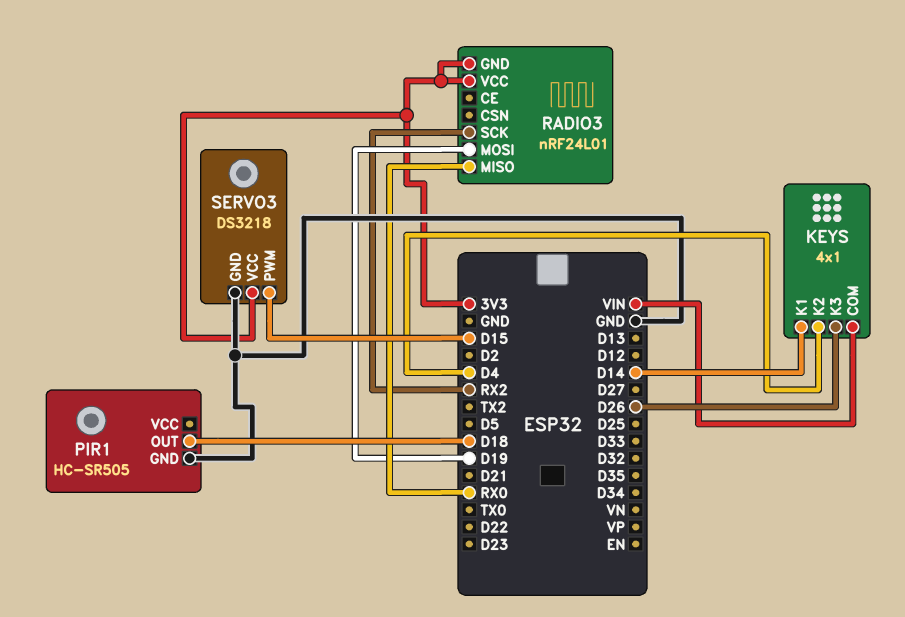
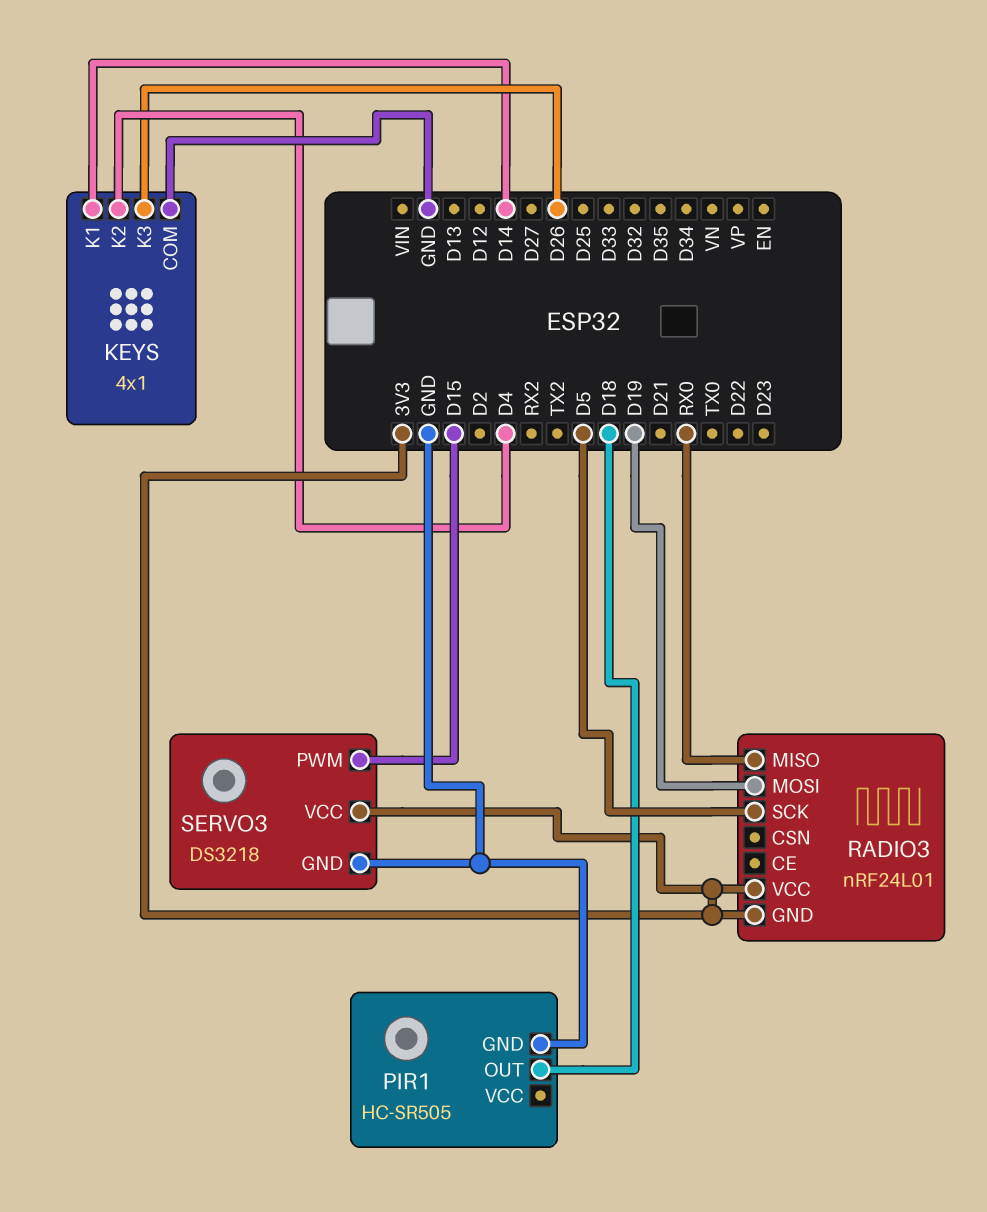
KEYS pin COM: VIN -> GND
RADIO3 pin SCK: RX2 -> D5

